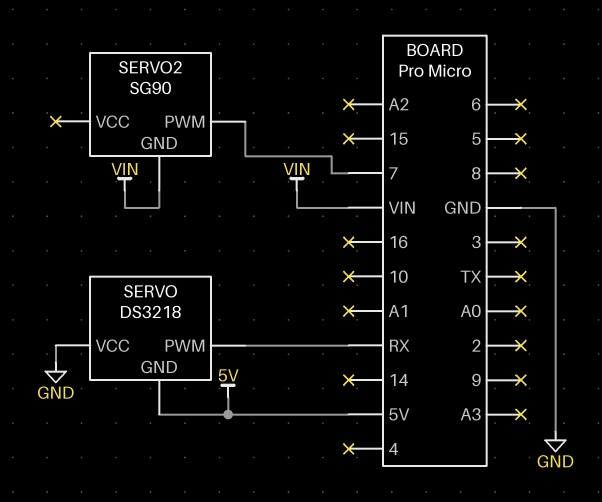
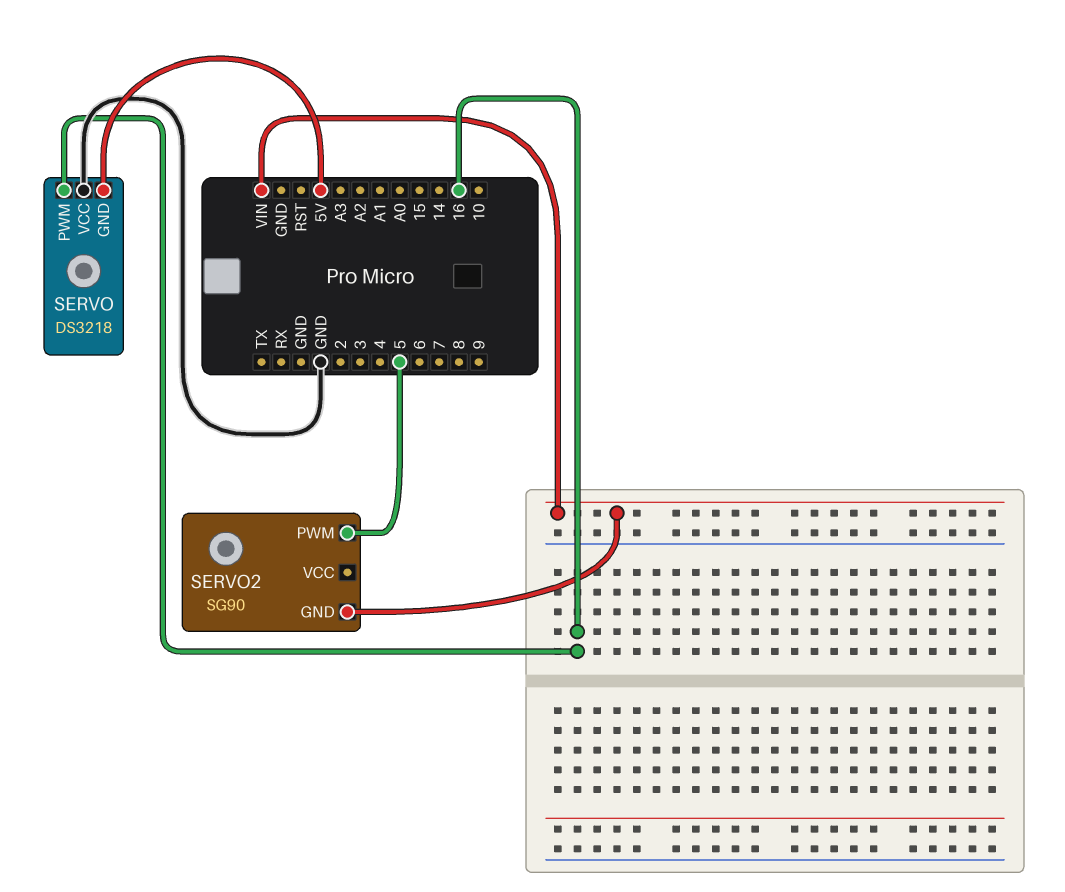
SERVO pin PWM: RX -> 16
SERVO2 pin PWM: 7 -> 5

